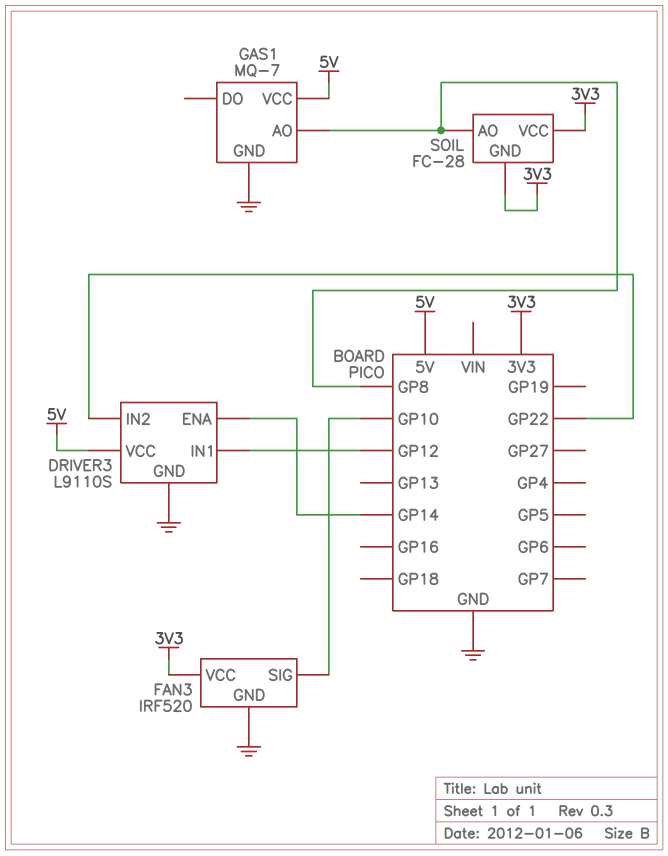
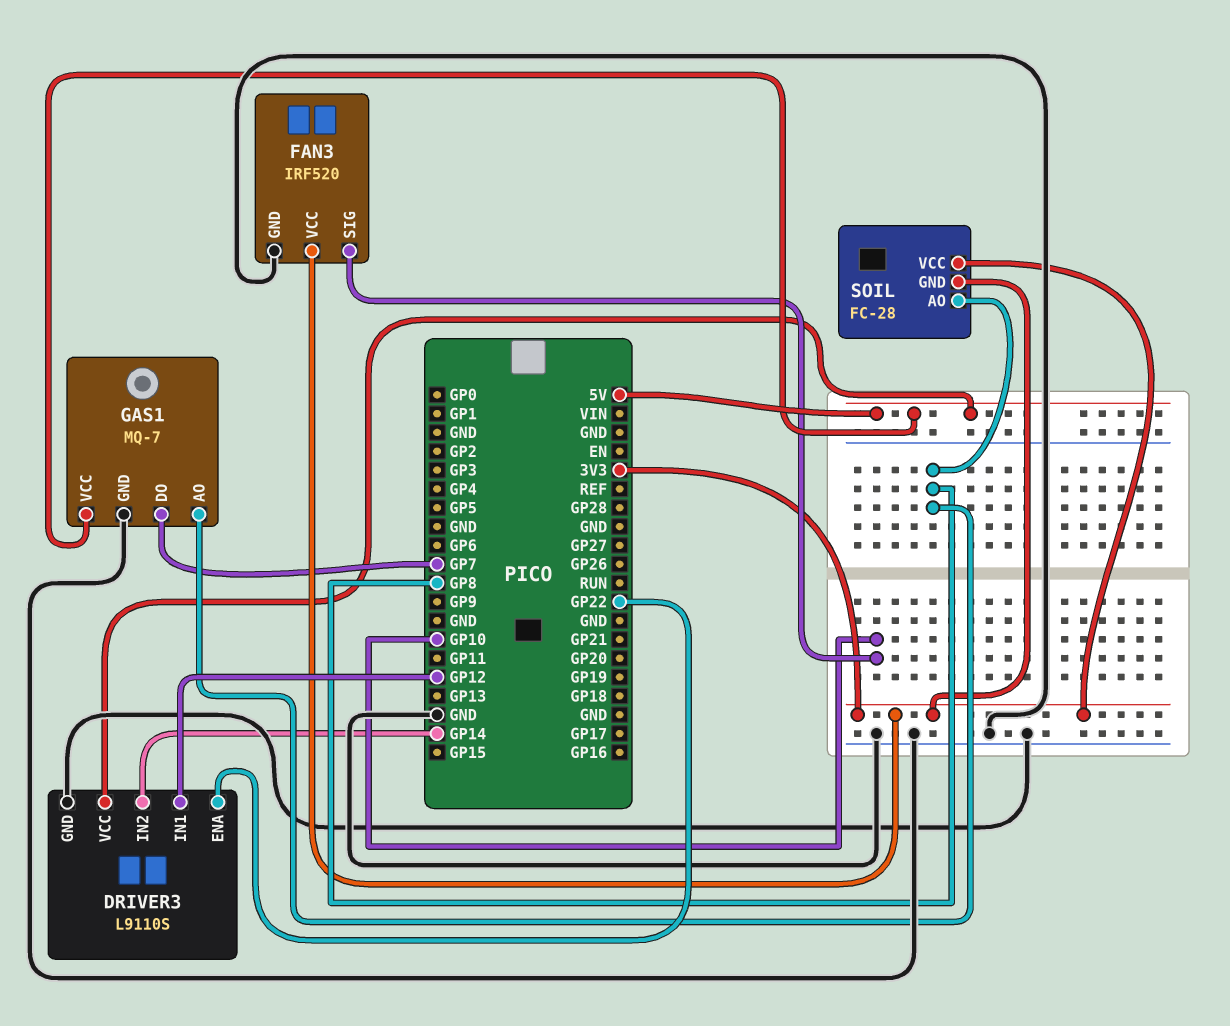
DRIVER3 pin ENA: GP14 -> GP22
DRIVER3 pin IN2: GP22 -> GP14
GAS1 pin DO: none -> GP7

